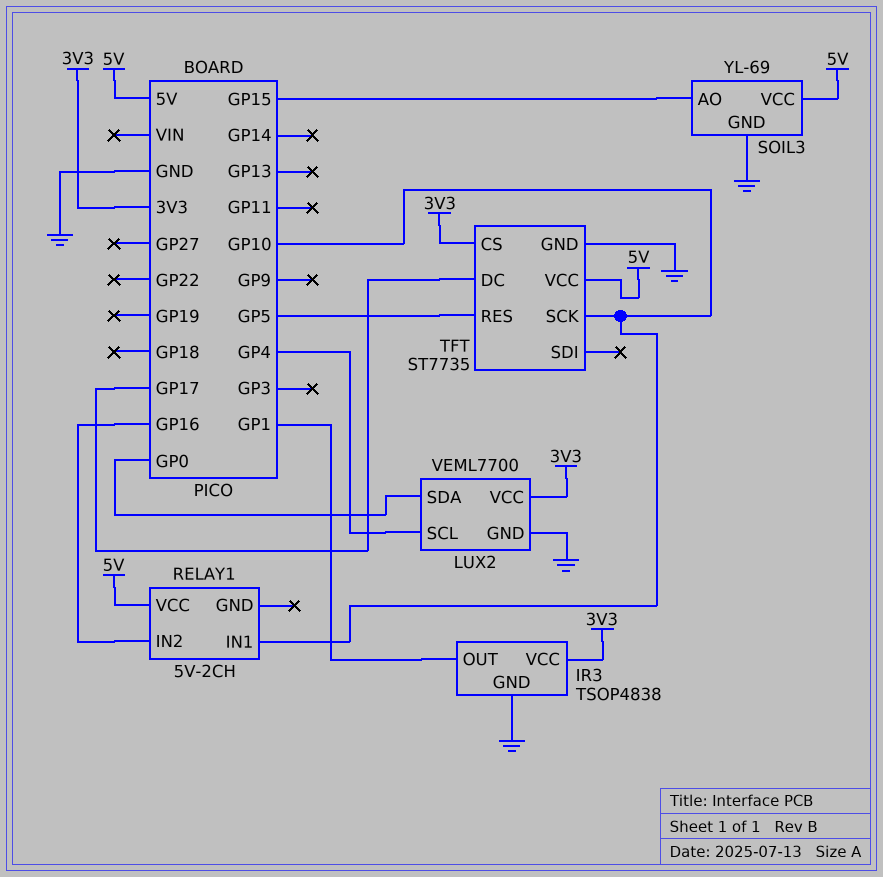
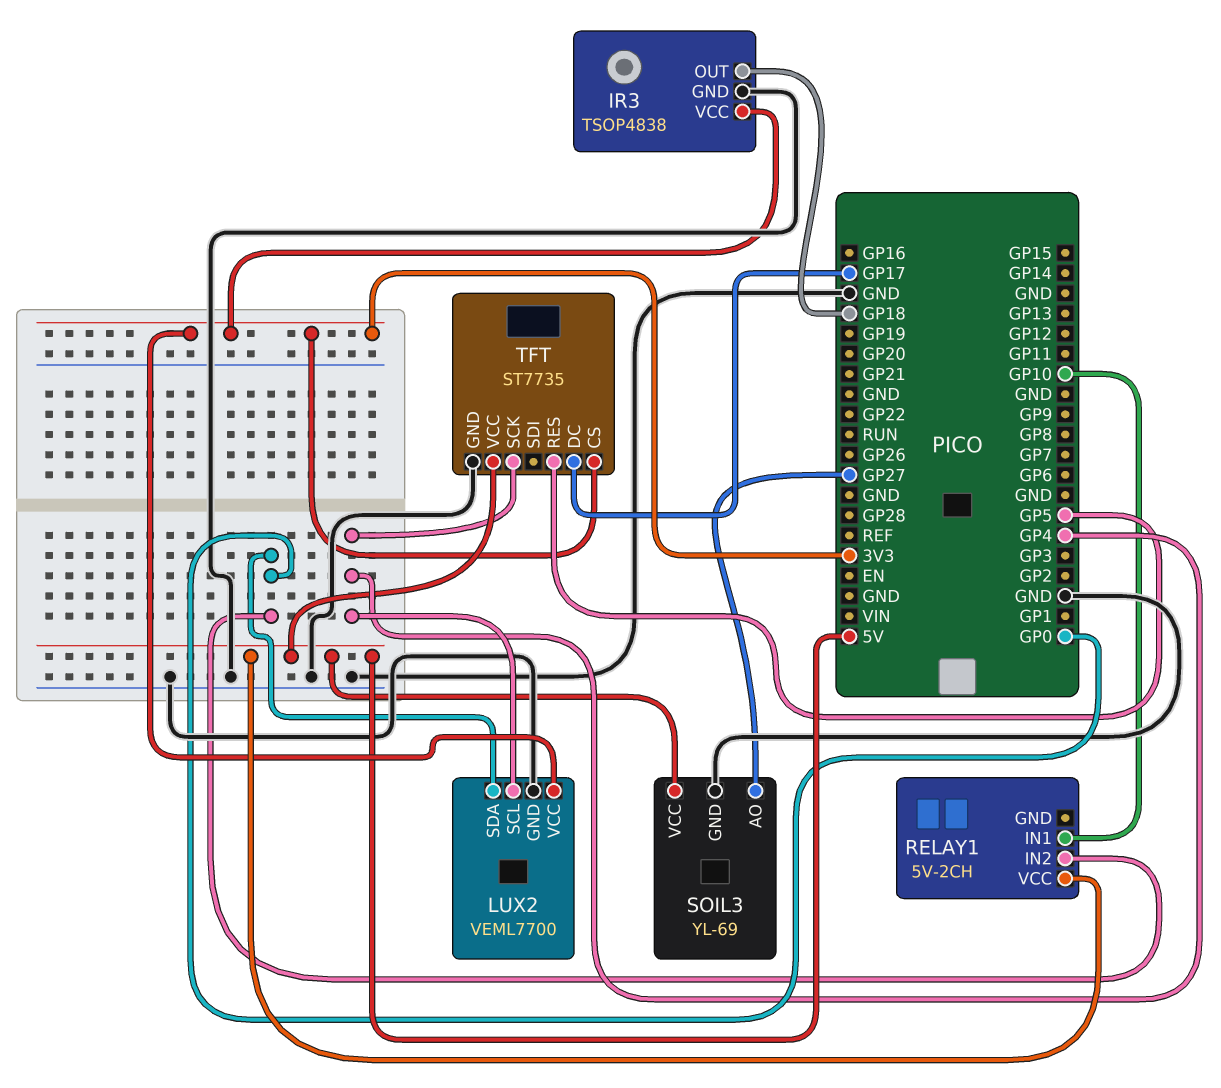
IR3 pin OUT: GP1 -> GP18
RELAY1 pin IN2: GP16 -> GP0
SOIL3 pin AO: GP15 -> GP27
TFT pin SCK: GP10 -> GP4

